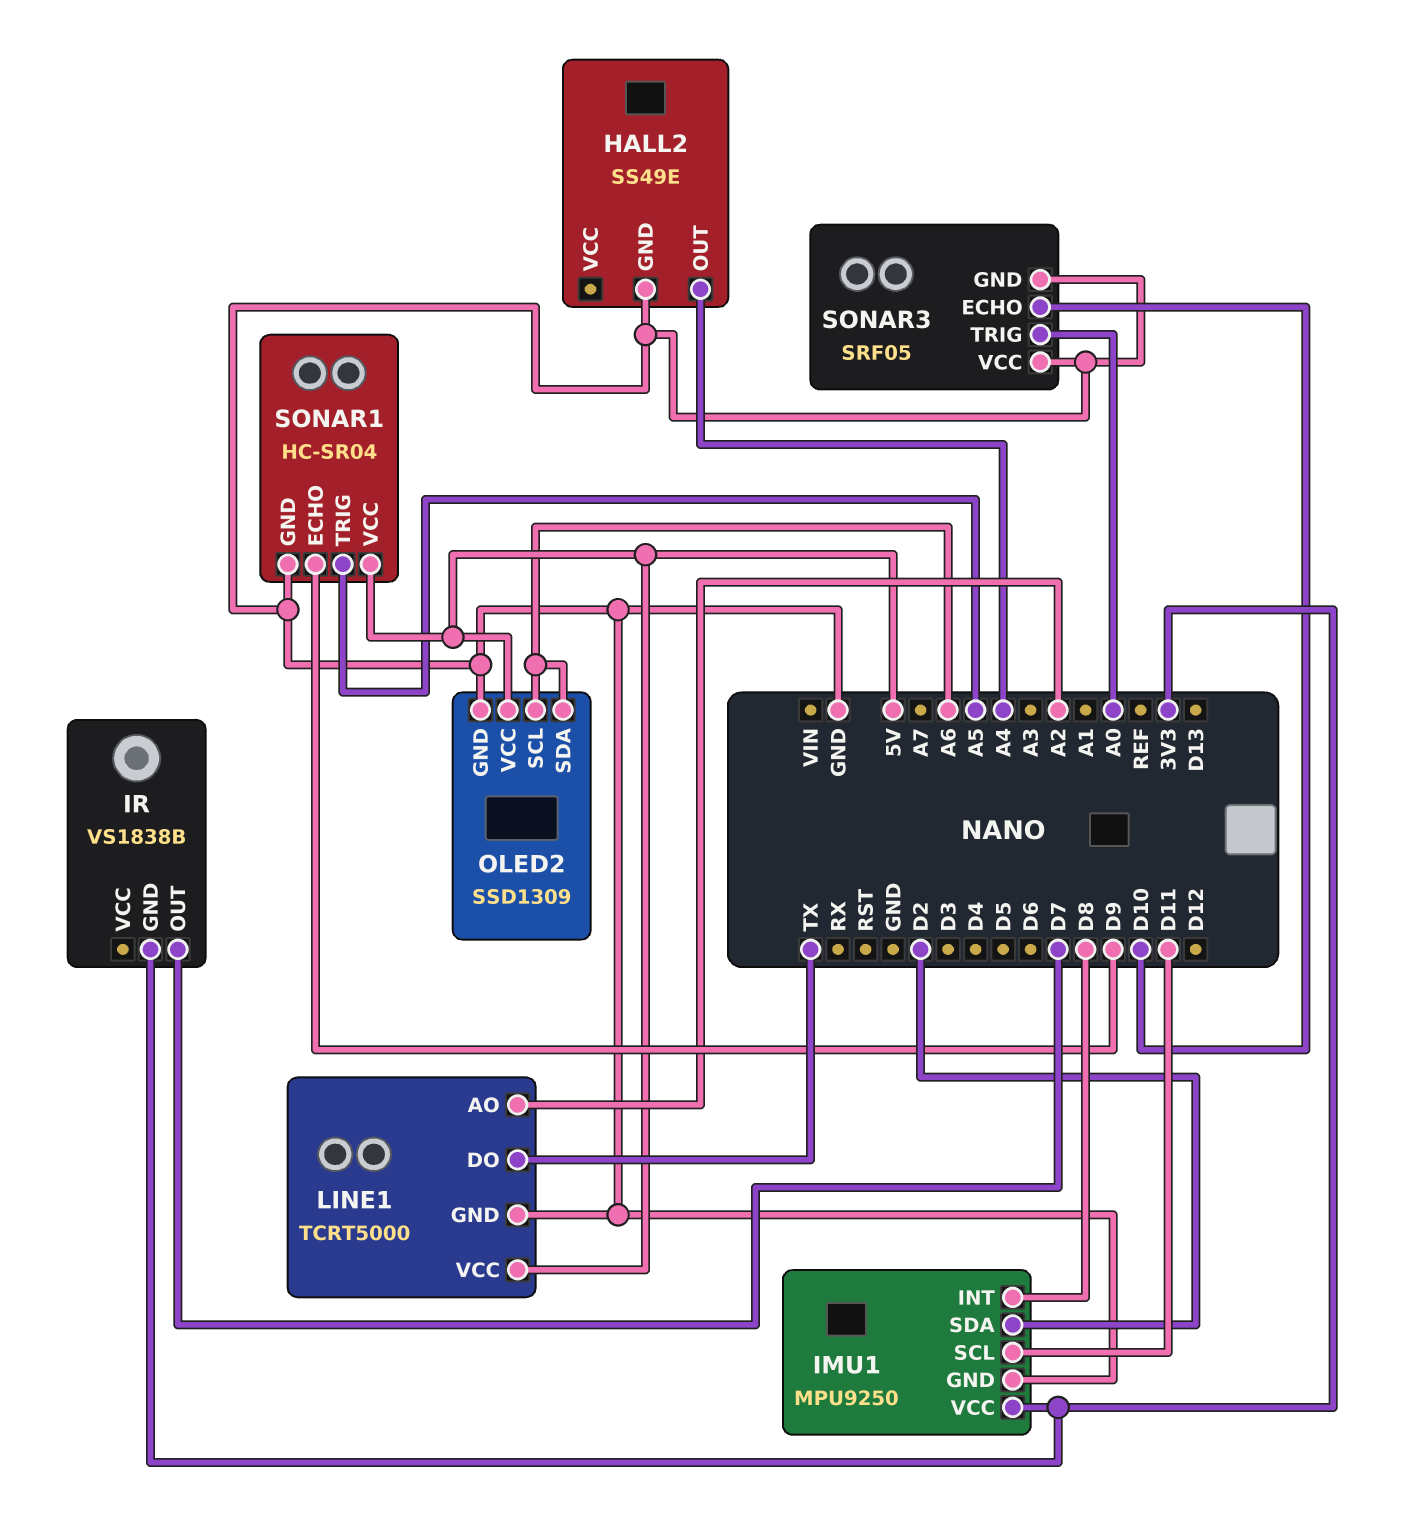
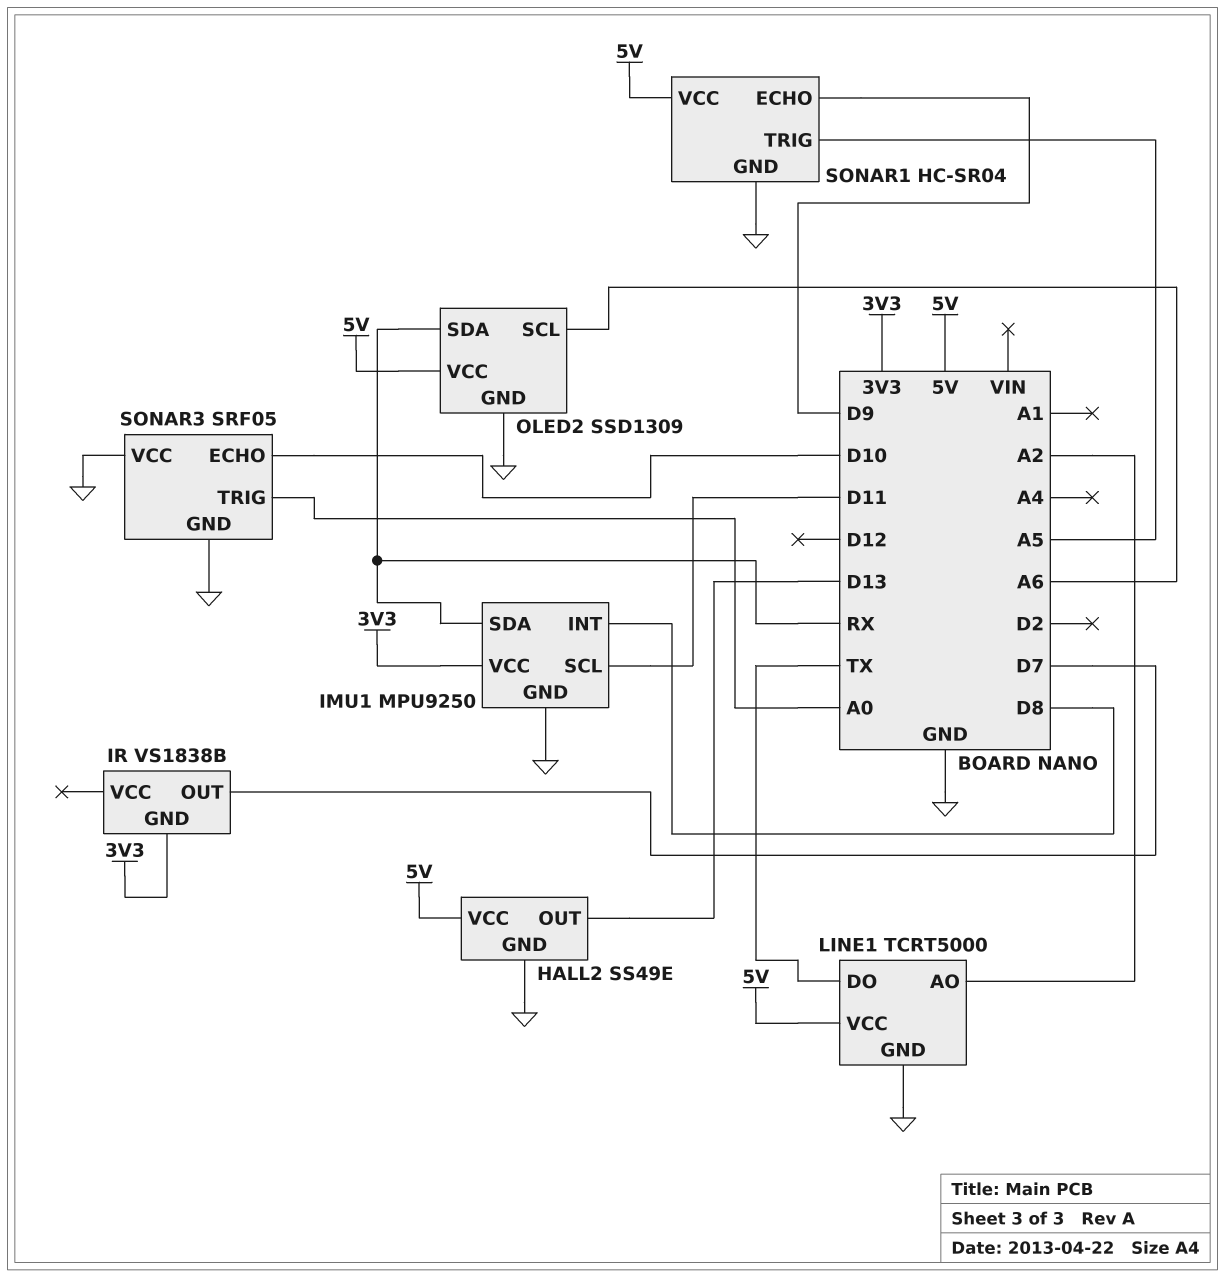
HALL2 pin OUT: A4 -> D13
HALL2 pin VCC: none -> 5V
IMU1 pin SDA: D2 -> RX
OLED2 pin SDA: A6 -> RX

